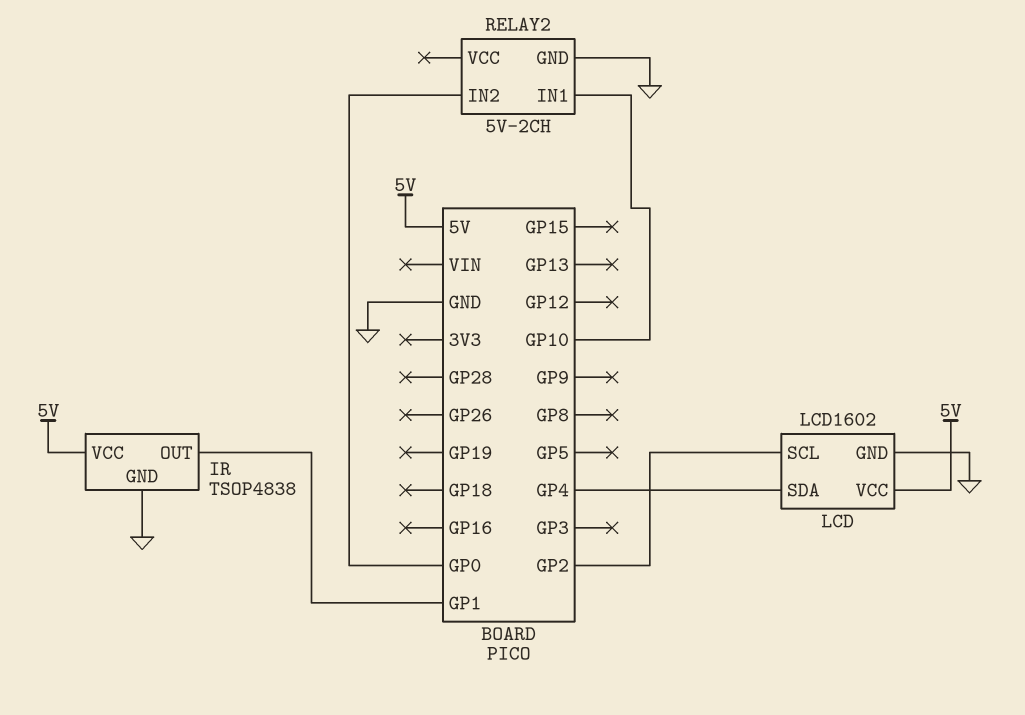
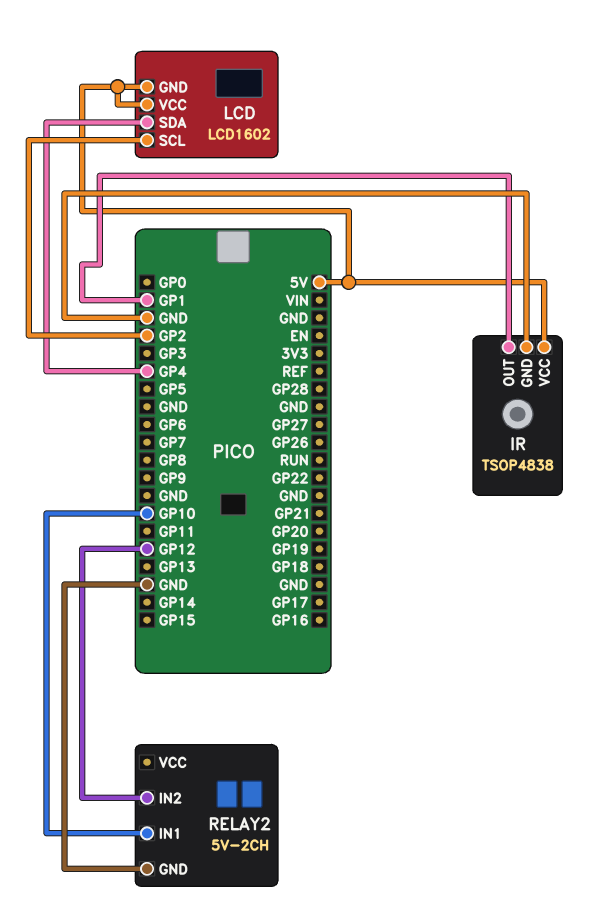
LCD pin GND: GND -> 5V
RELAY2 pin IN2: GP0 -> GP12

